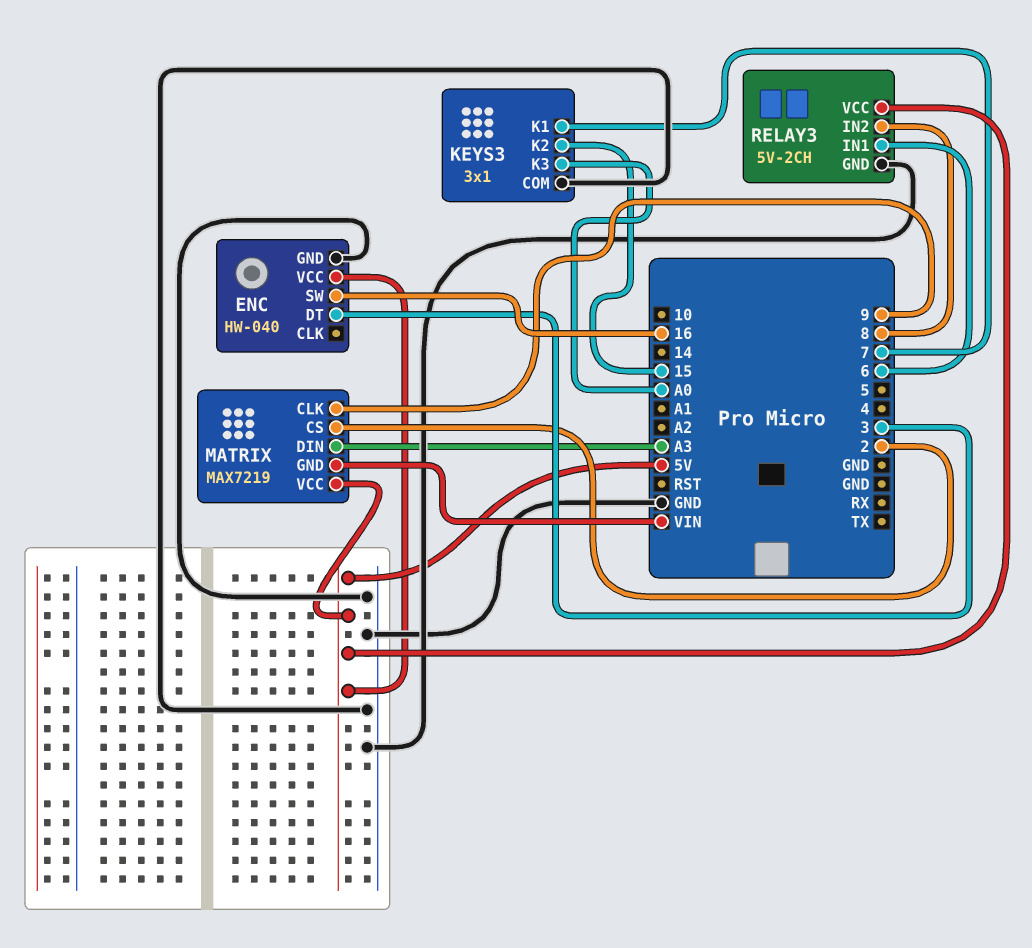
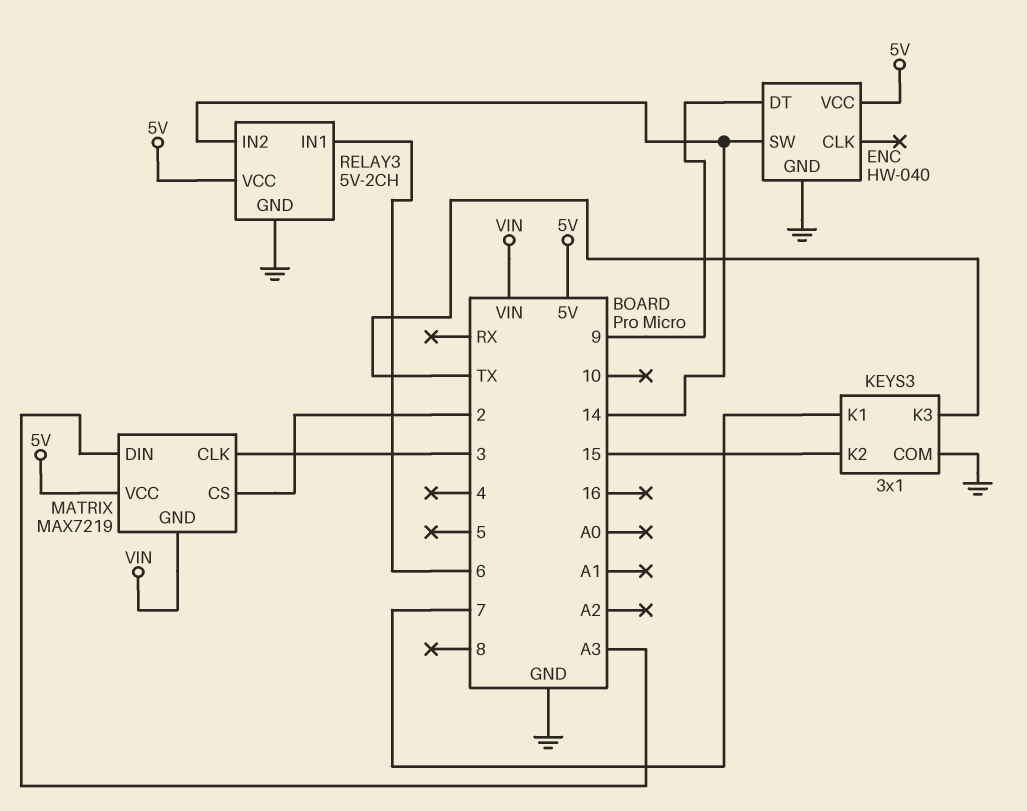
ENC pin DT: 3 -> 9
ENC pin SW: 16 -> 14
KEYS3 pin K3: A0 -> TX
MATRIX pin CLK: 9 -> 3
RELAY3 pin IN2: 8 -> 14

